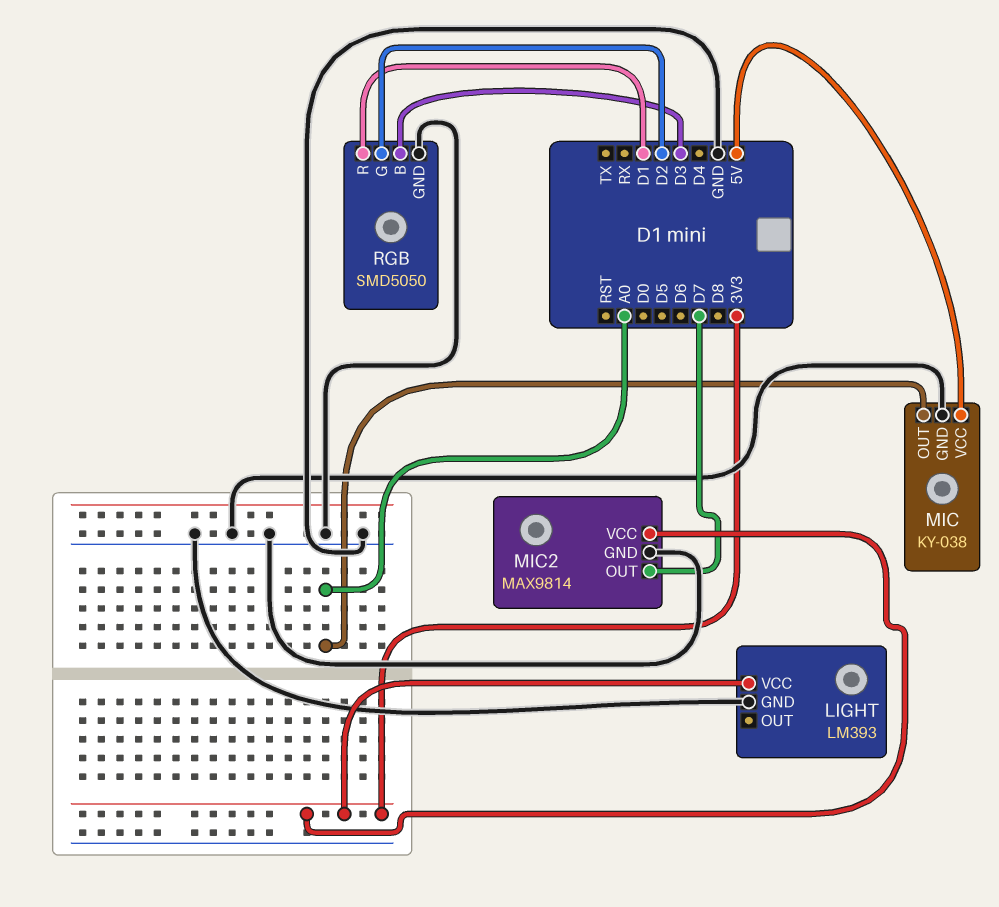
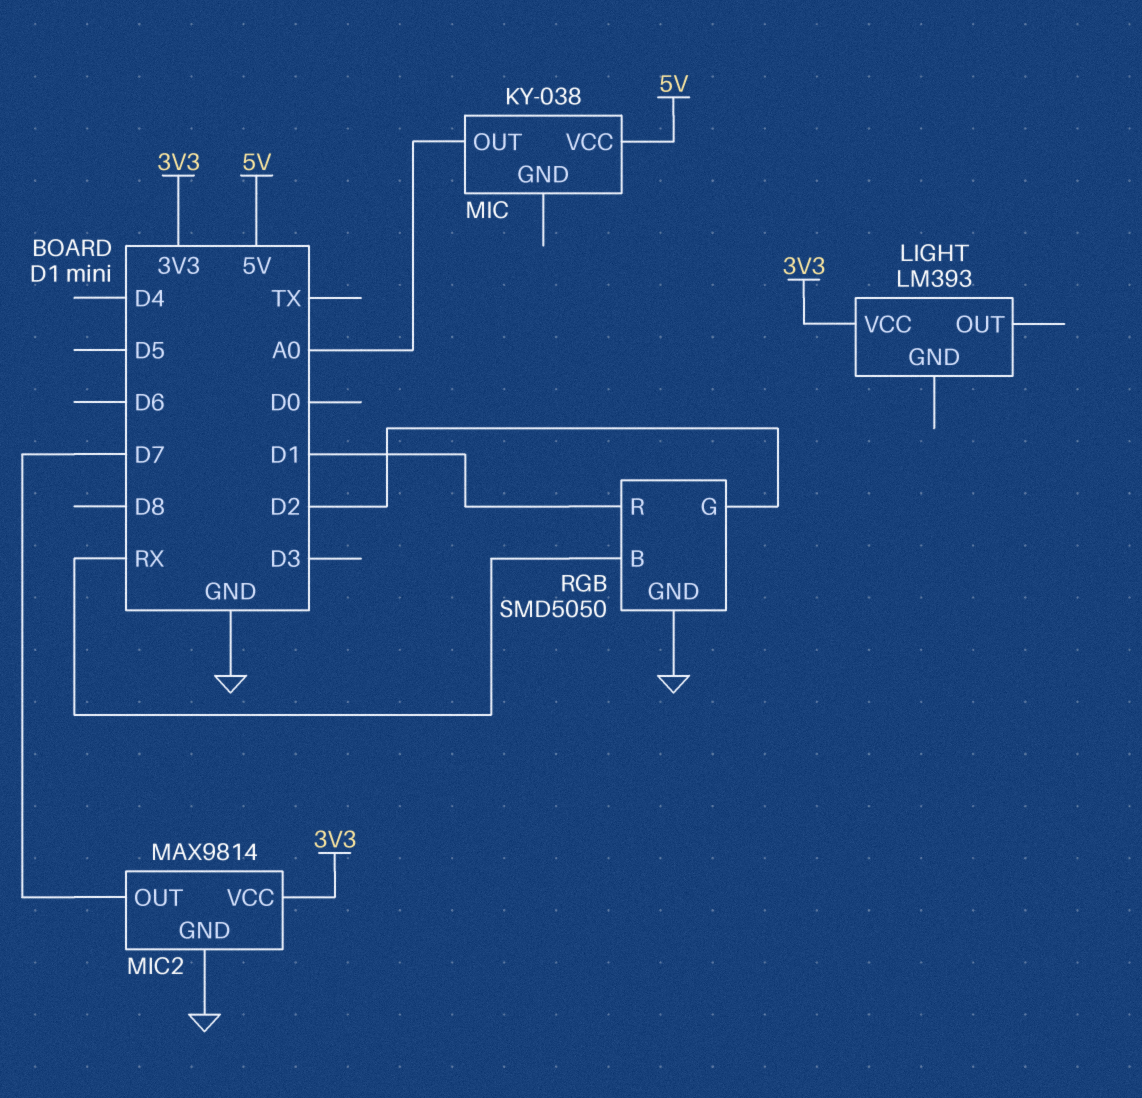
LIGHT pin GND: GND -> none
MIC pin GND: GND -> none
RGB pin B: D3 -> RX

